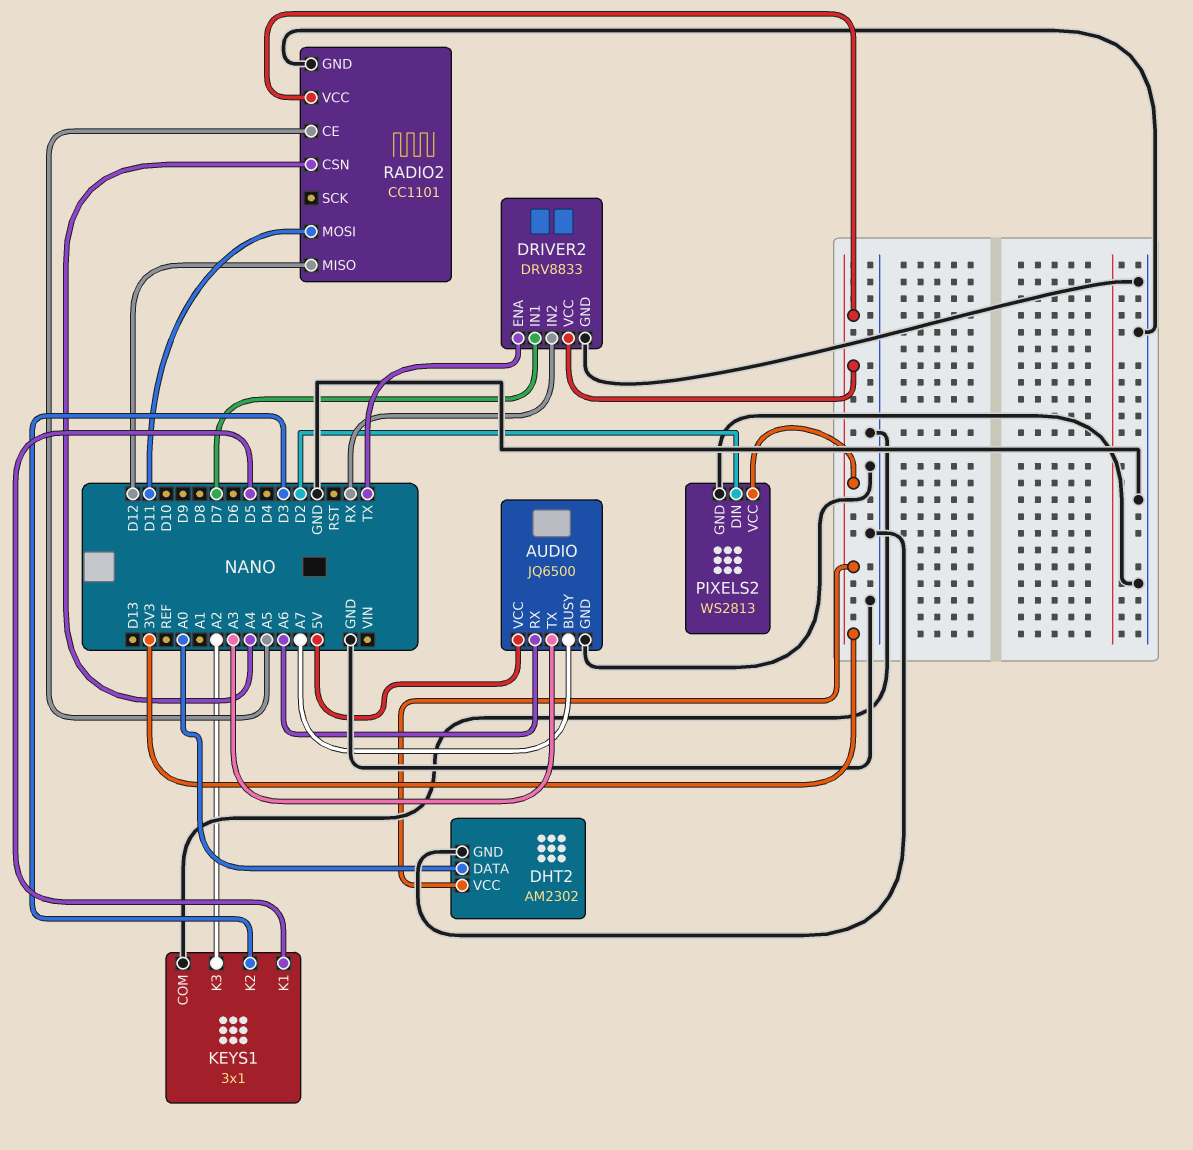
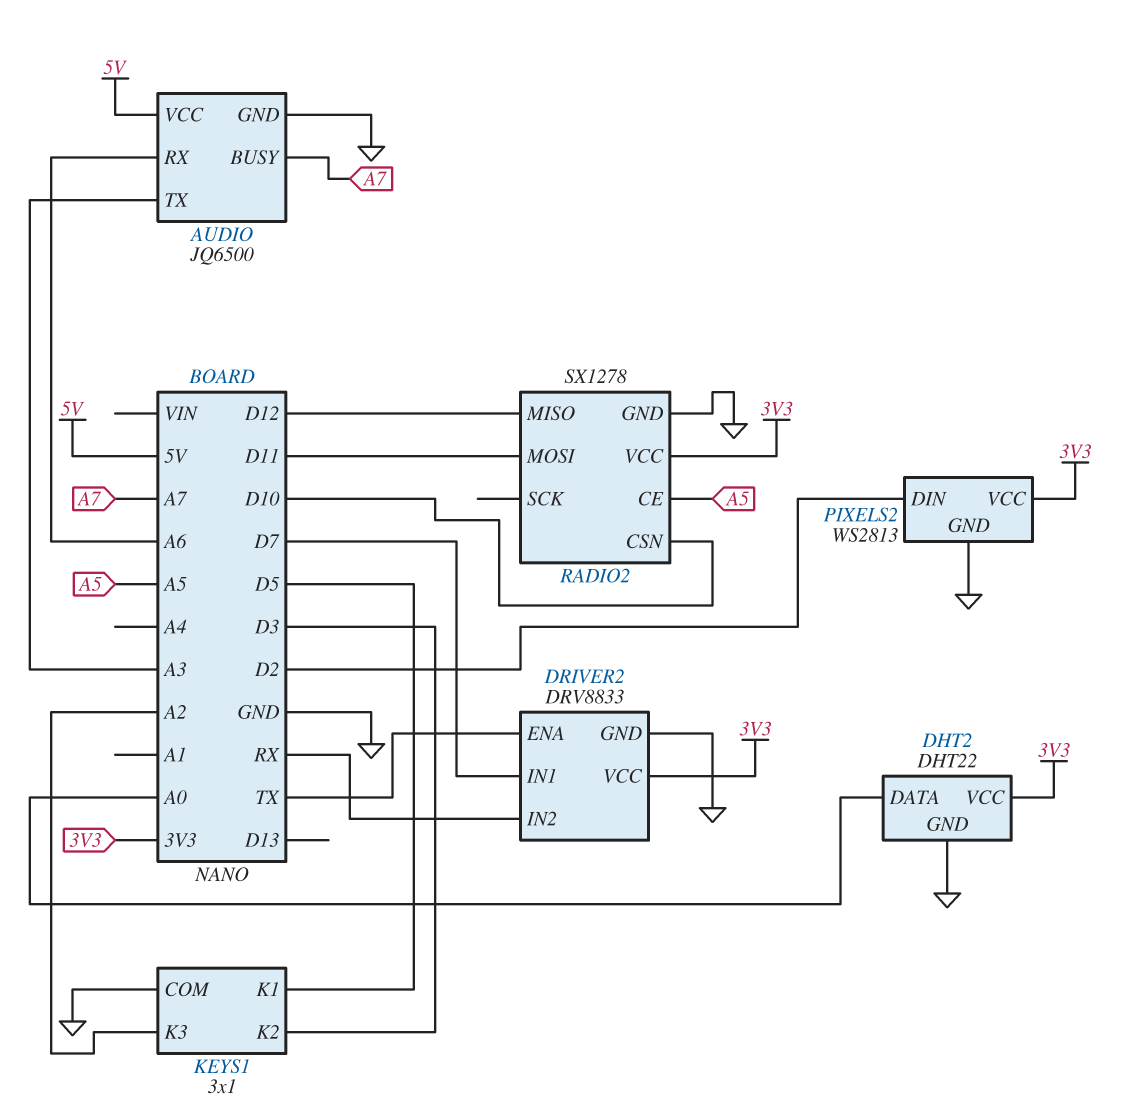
DHT2: AM2302 -> DHT22
RADIO2: CC1101 -> SX1278
RADIO2 pin CSN: A4 -> D10

